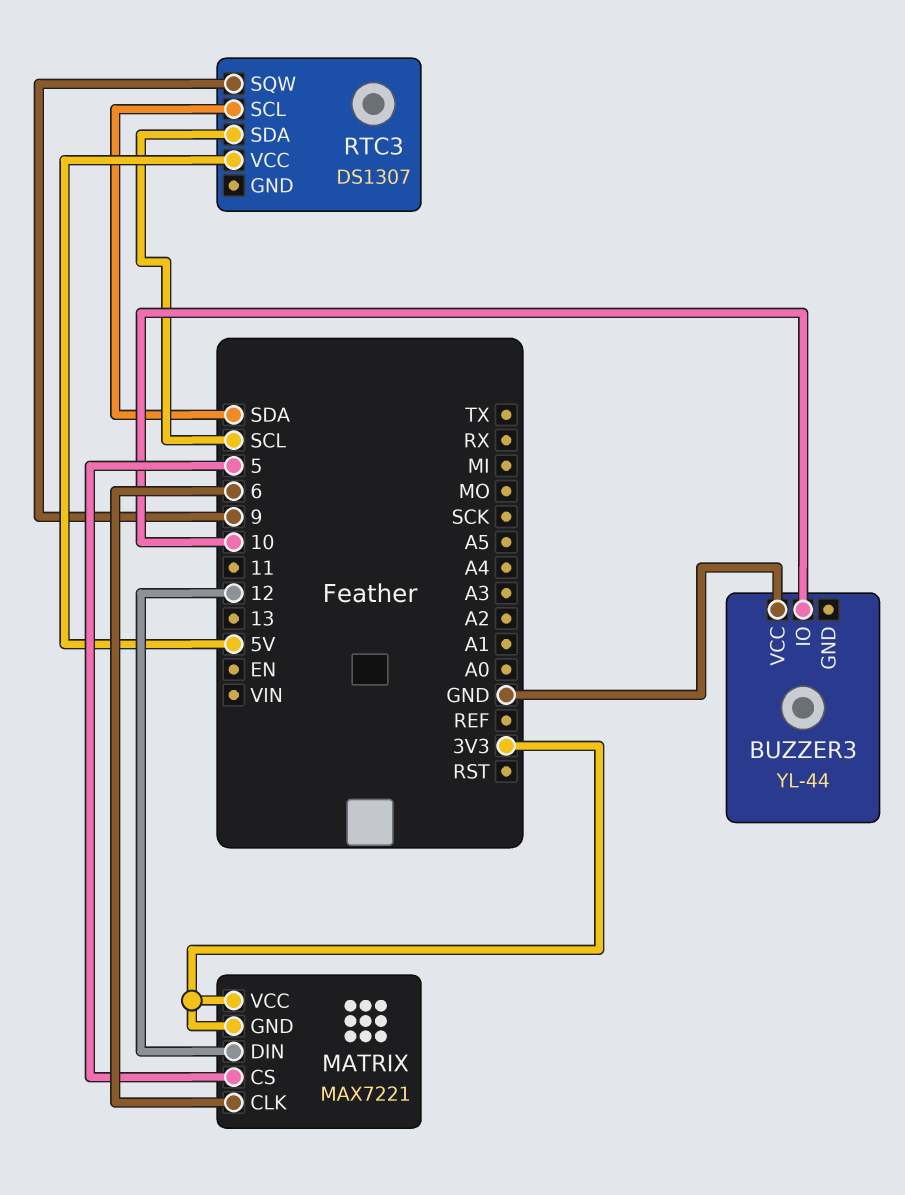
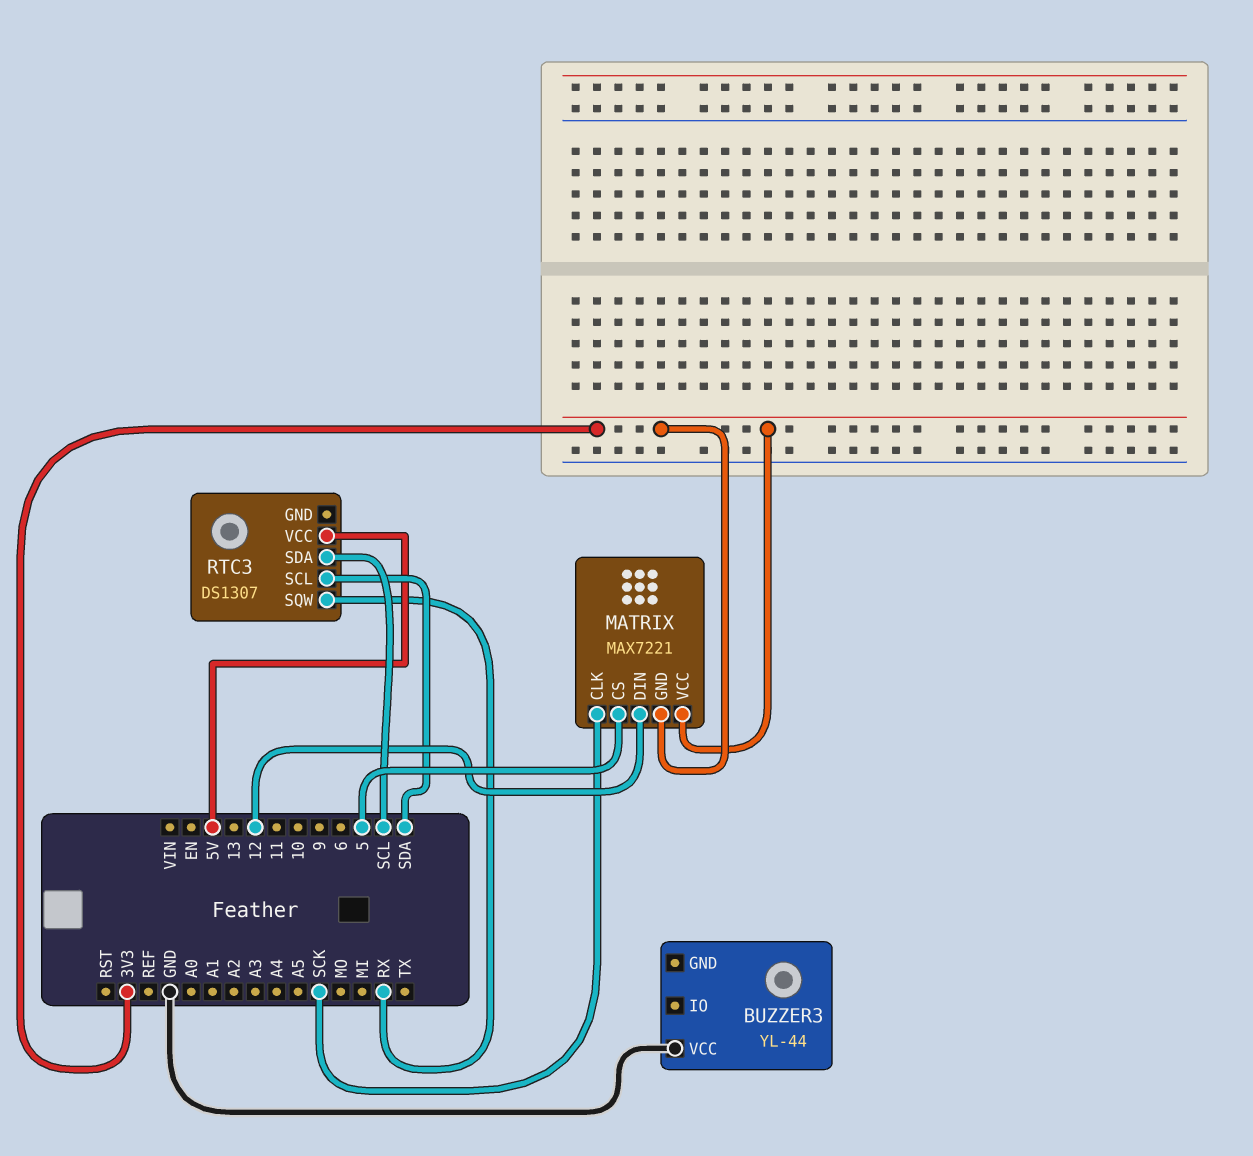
BUZZER3 pin IO: 10 -> none
MATRIX pin CLK: 6 -> SCK
RTC3 pin SQW: 9 -> RX

